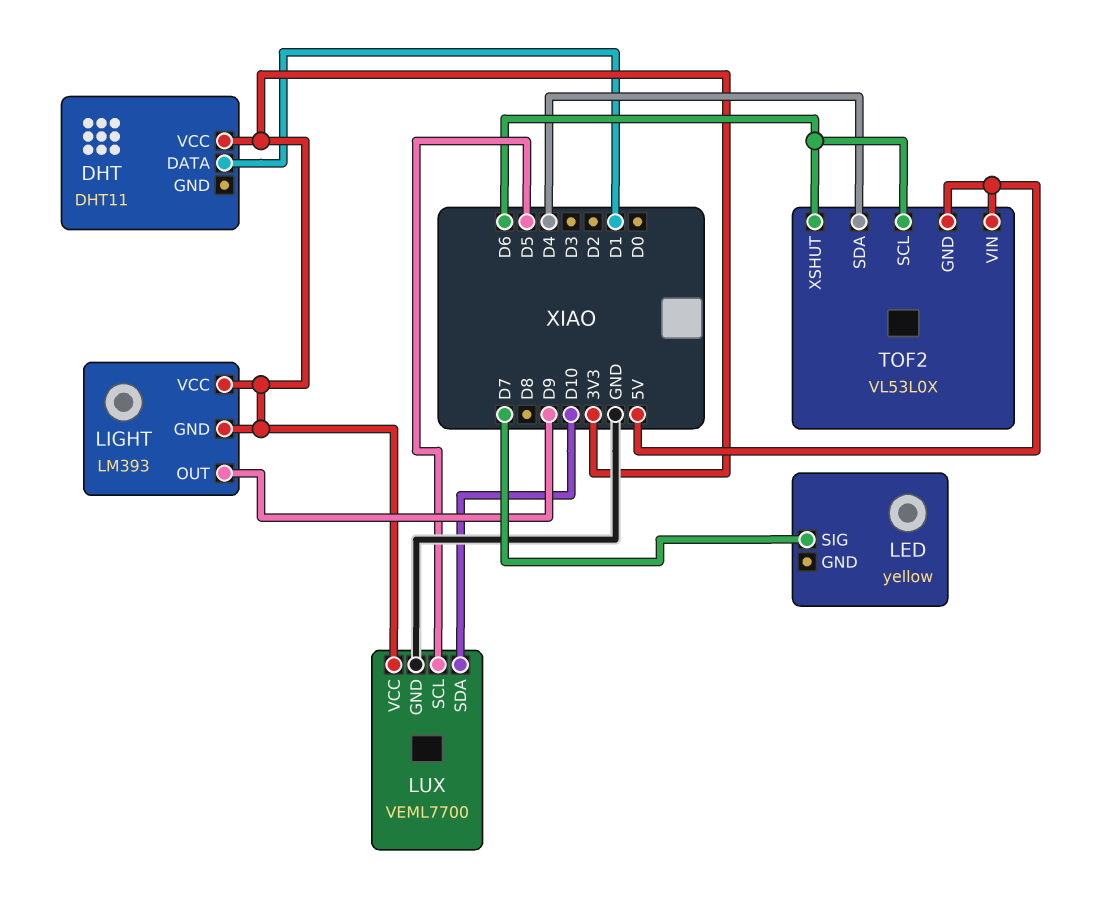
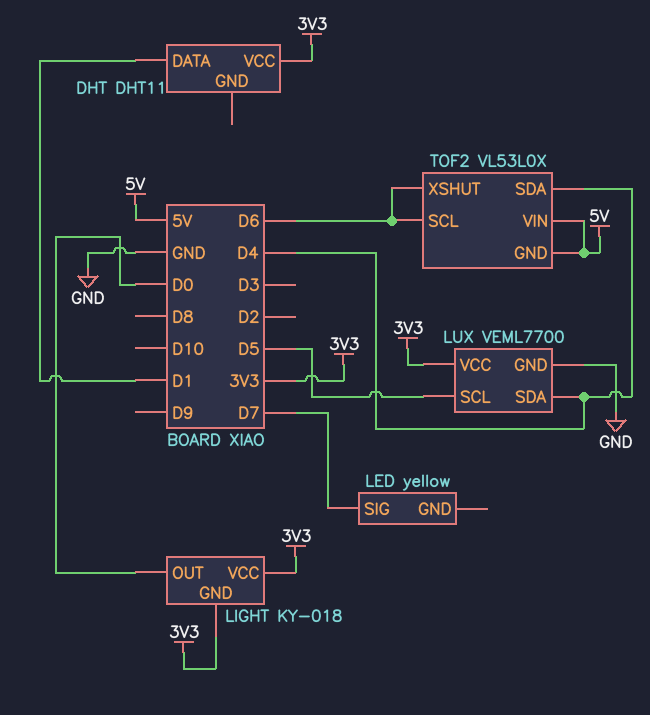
LIGHT: LM393 -> KY-018
LIGHT pin OUT: D9 -> D0
LUX pin SDA: D10 -> D4

